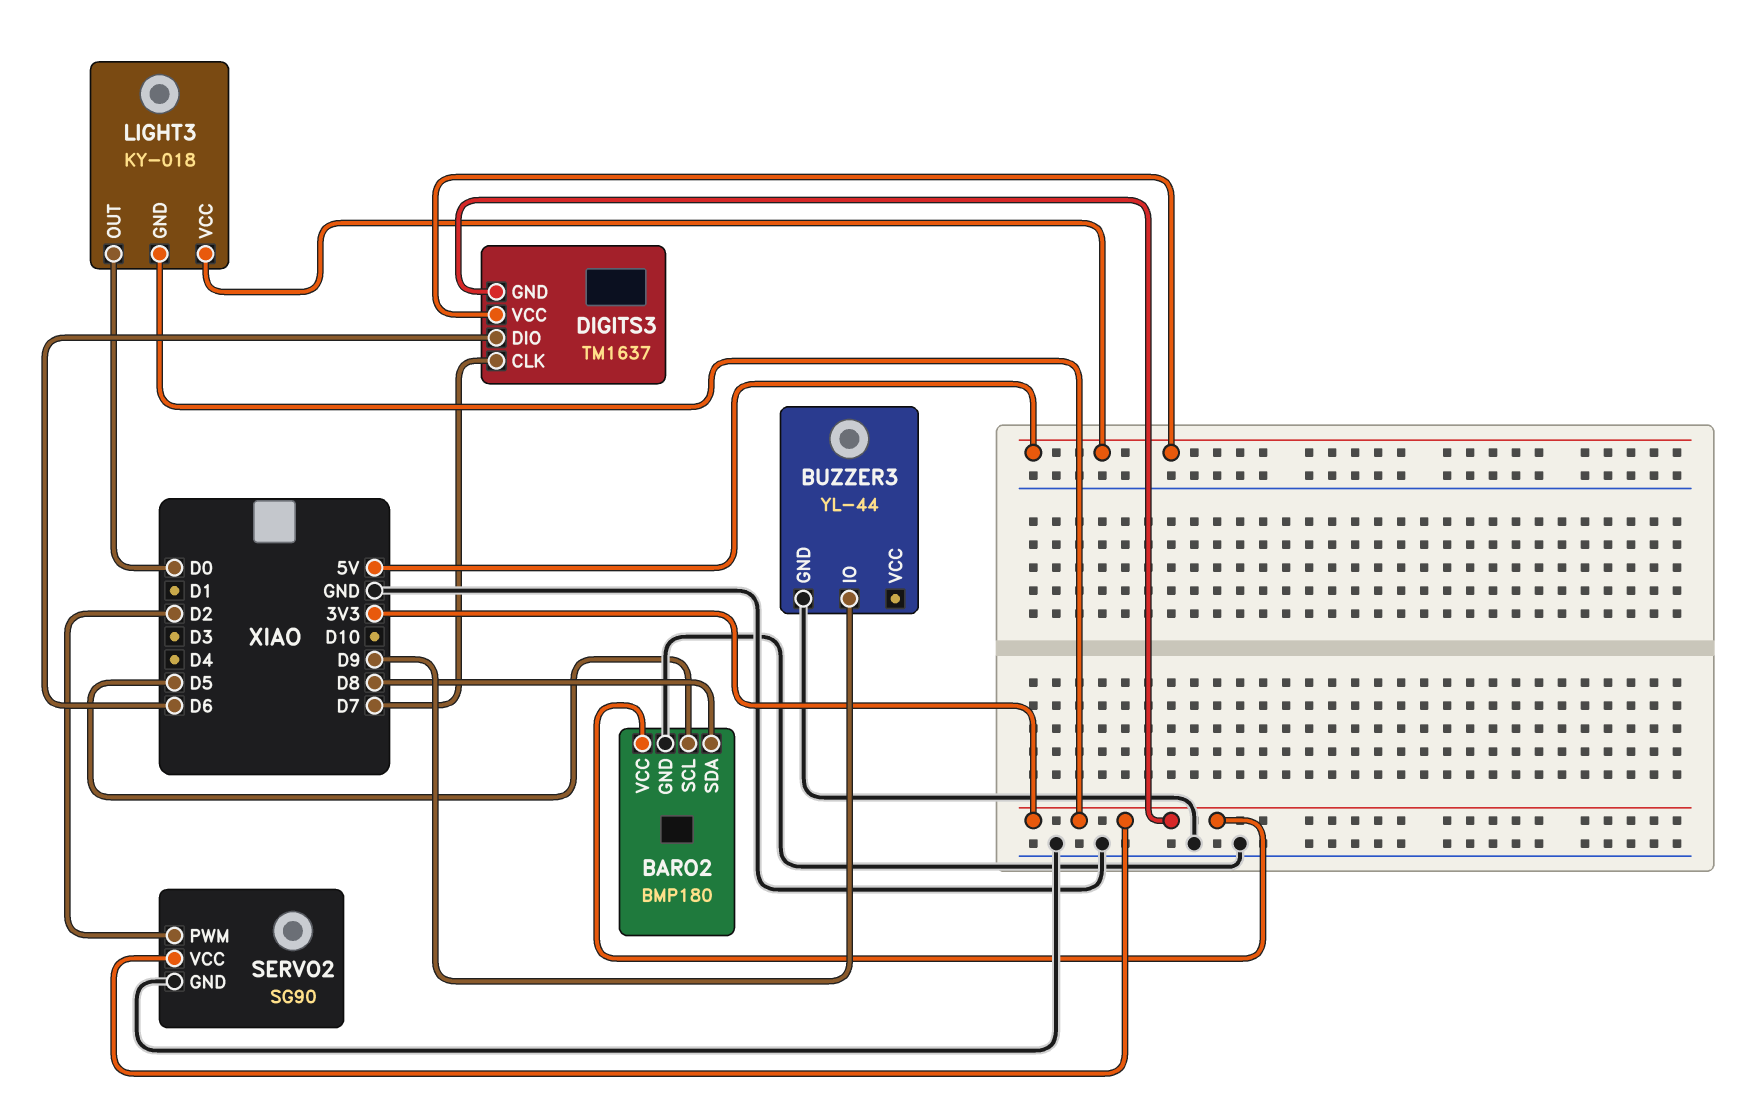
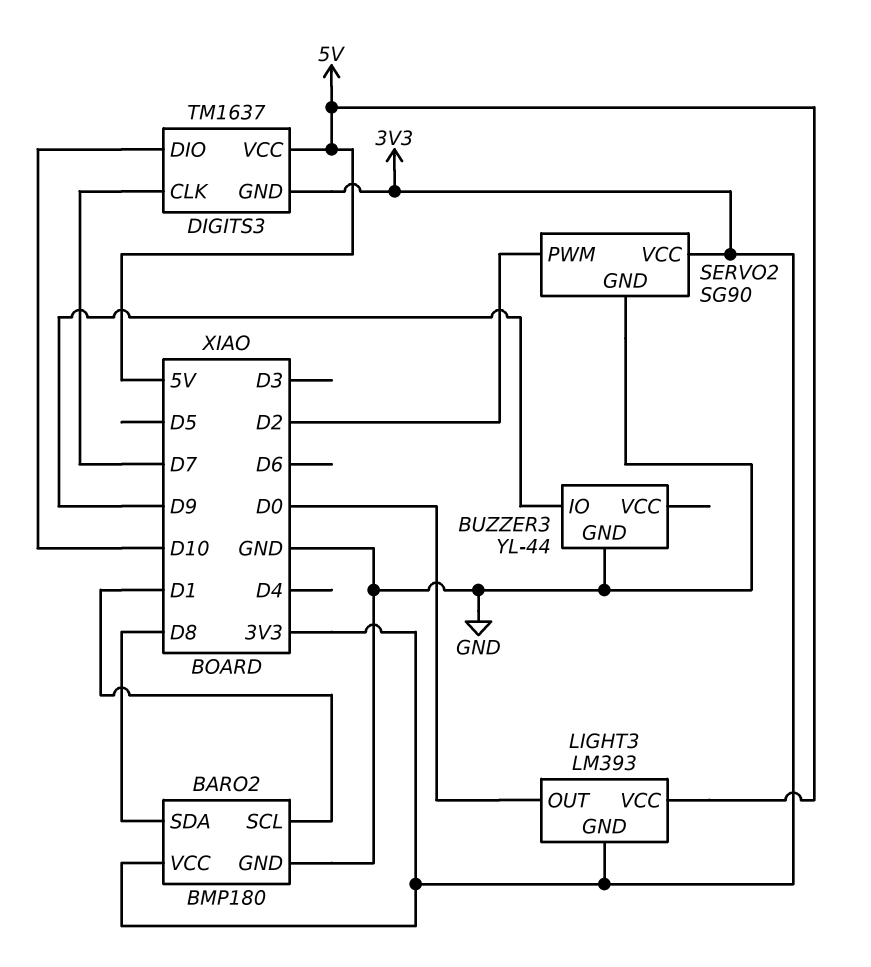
BARO2 pin SCL: D5 -> D1
DIGITS3 pin DIO: D6 -> D10
LIGHT3: KY-018 -> LM393

